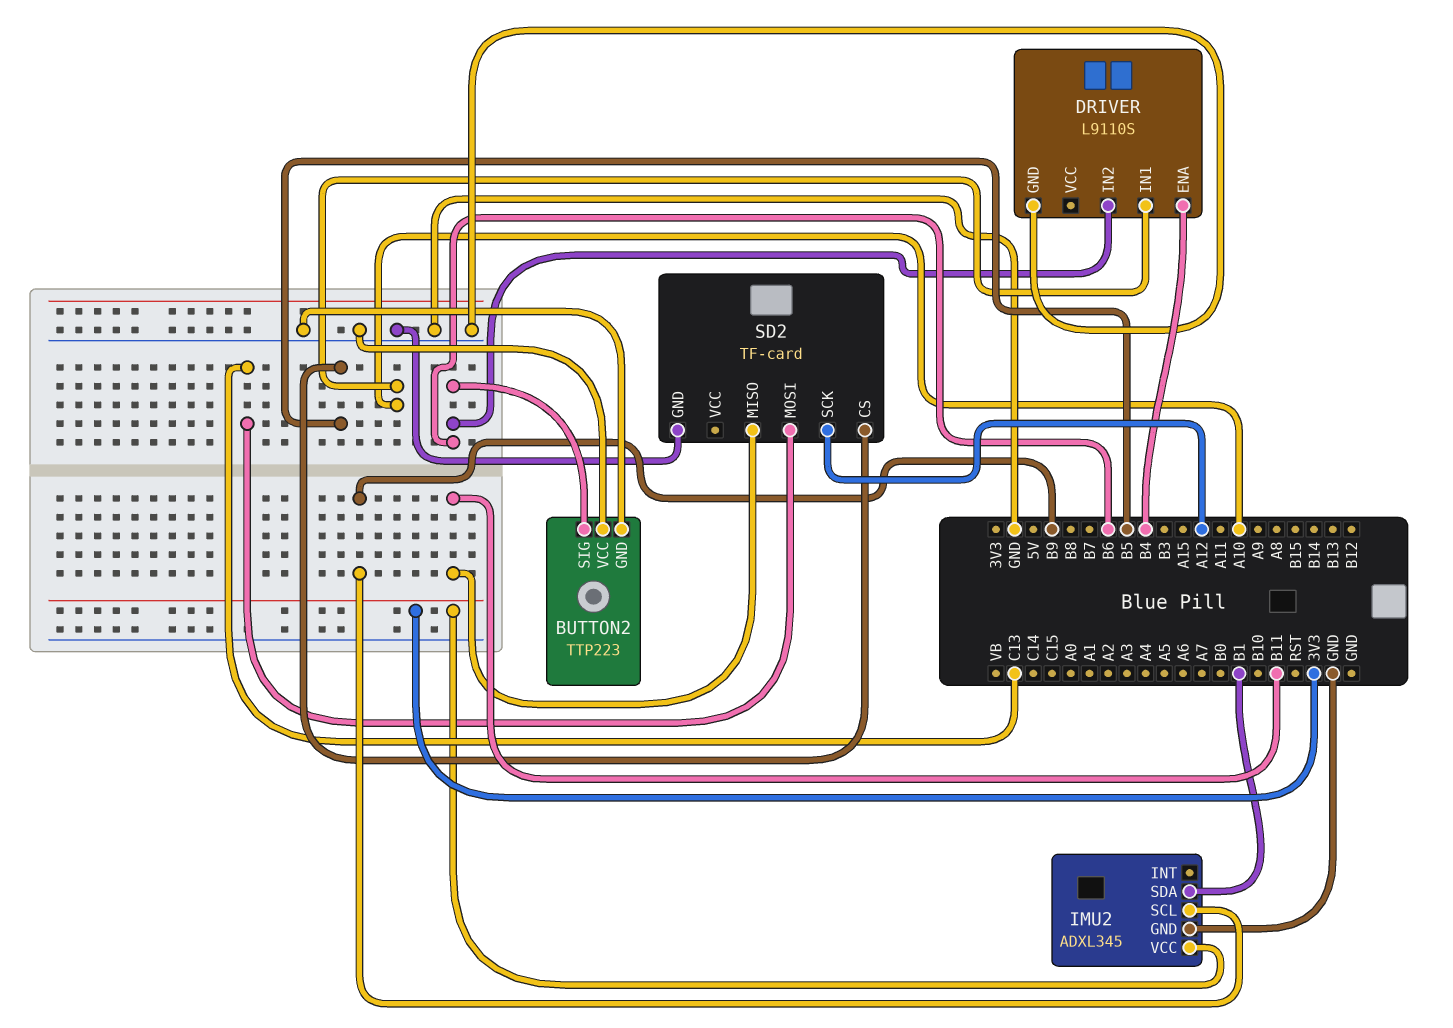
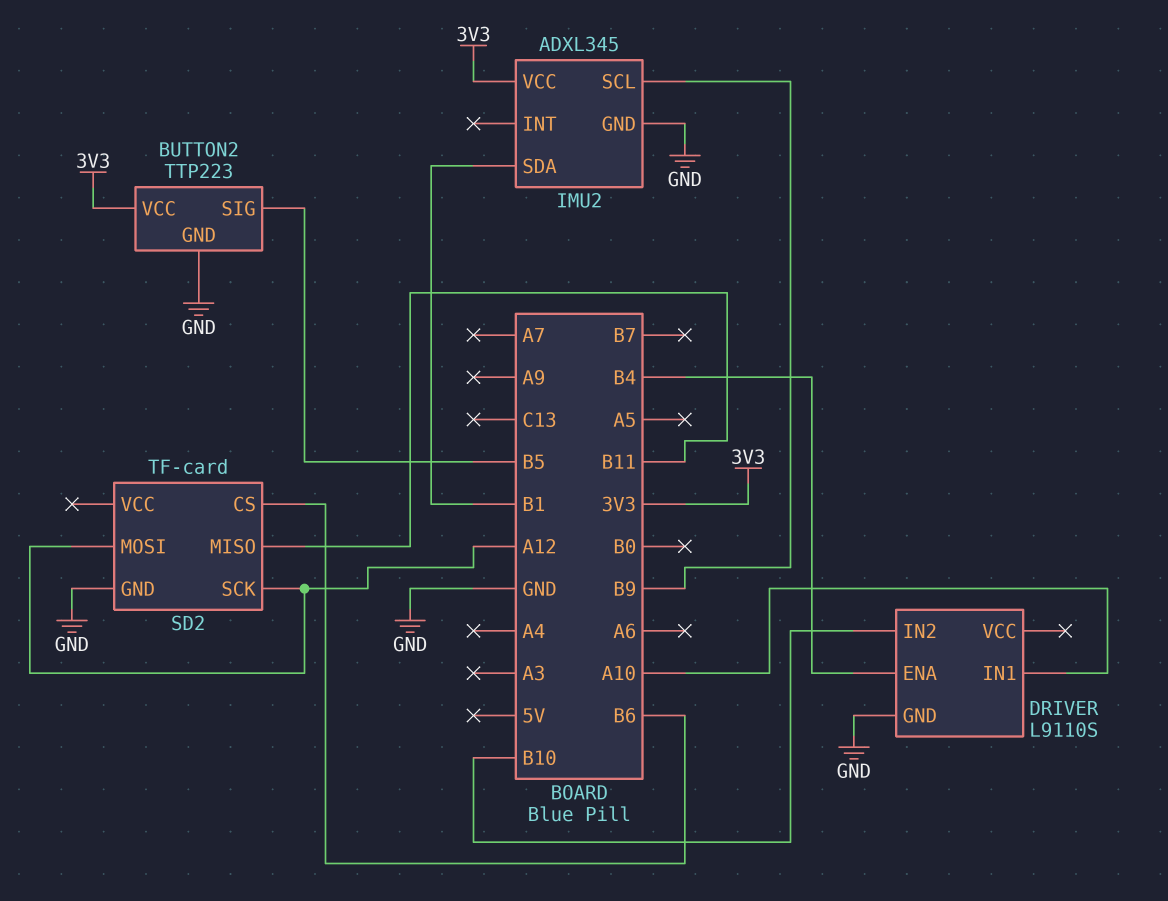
BUTTON2 pin SIG: B6 -> B5
BUTTON2 pin VCC: GND -> 3V3
DRIVER pin IN2: B6 -> B10
SD2 pin CS: B5 -> B6
SD2 pin MOSI: C13 -> A12

